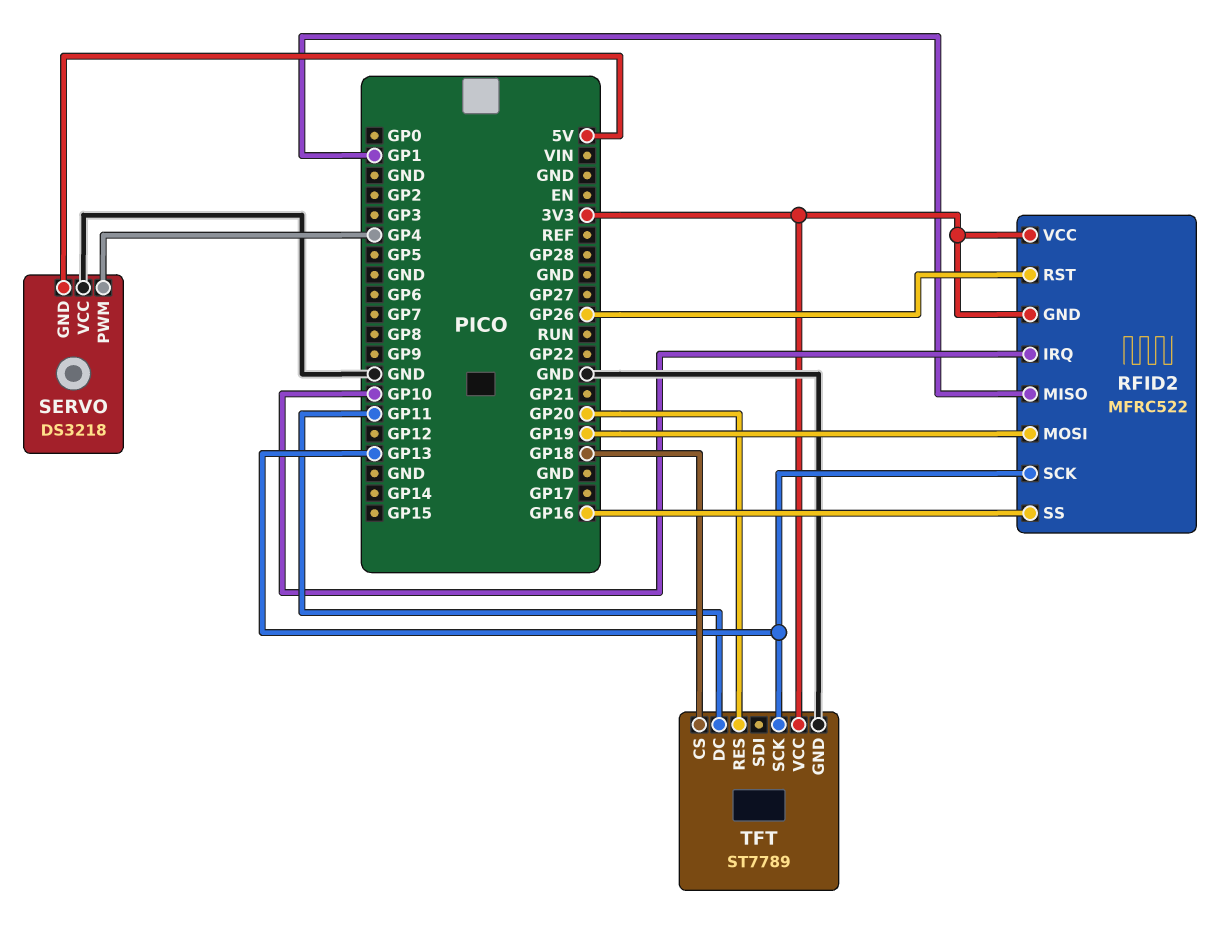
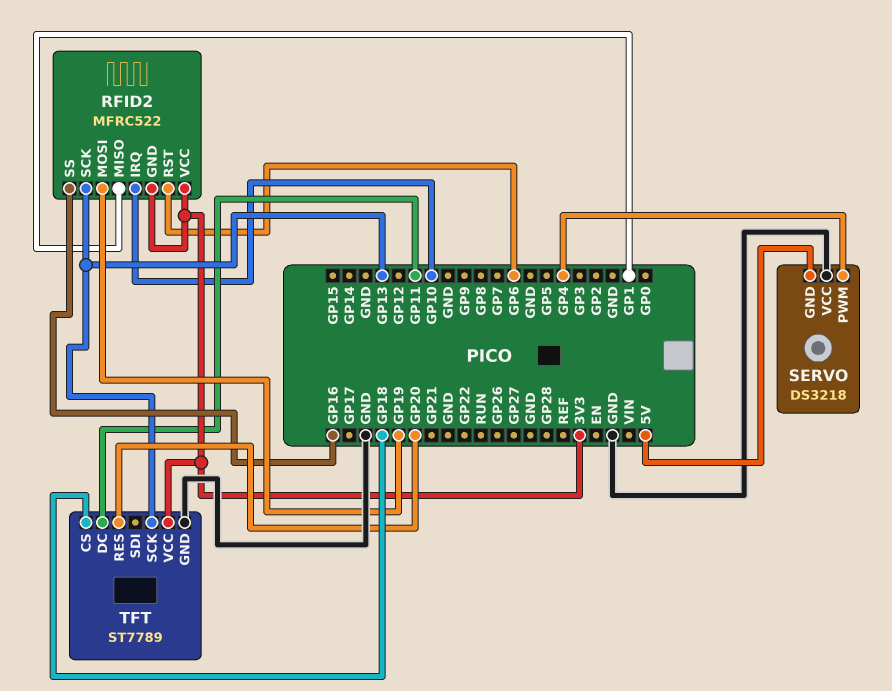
RFID2 pin RST: GP26 -> GP6

